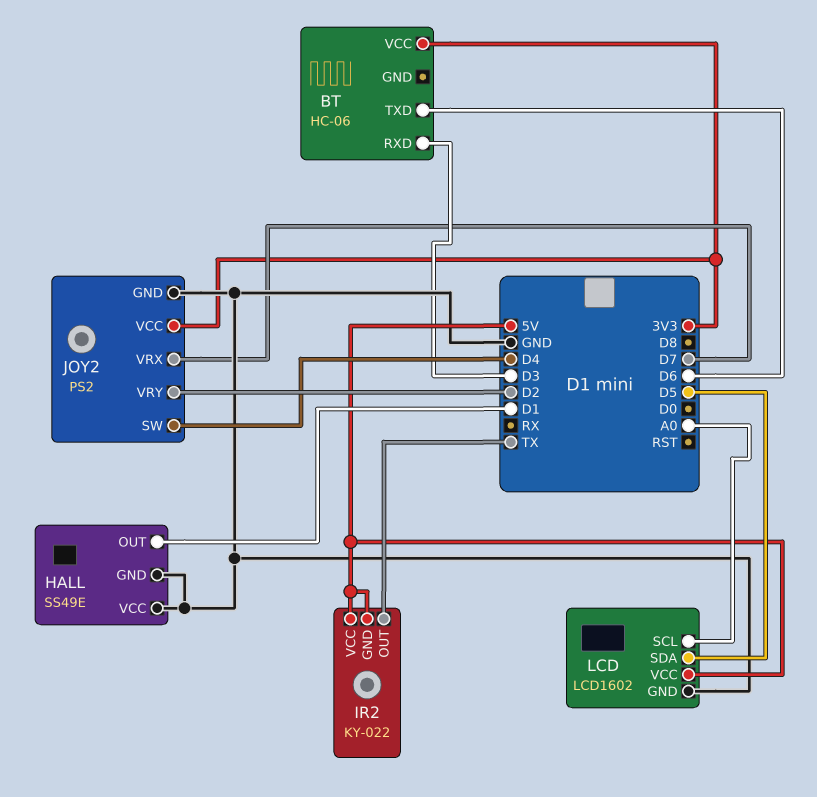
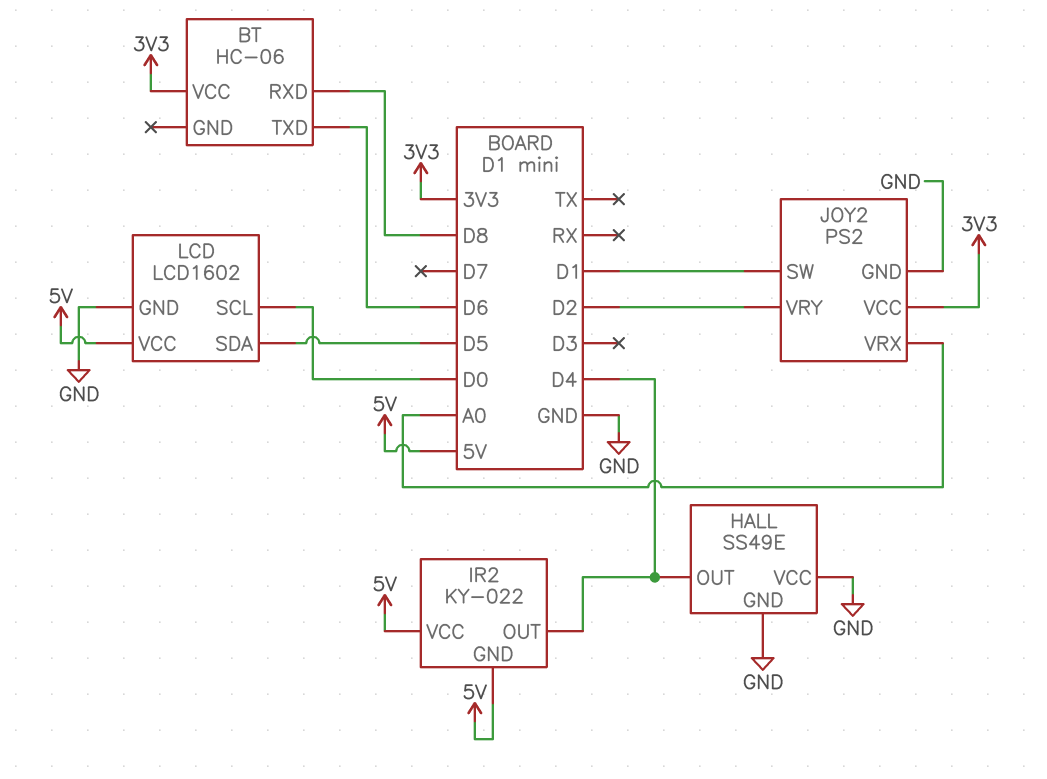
BT pin RXD: D3 -> D8
HALL pin OUT: D1 -> D4
IR2 pin OUT: TX -> D4
JOY2 pin SW: D4 -> D1
JOY2 pin VRX: D7 -> A0
LCD pin SCL: A0 -> D0

